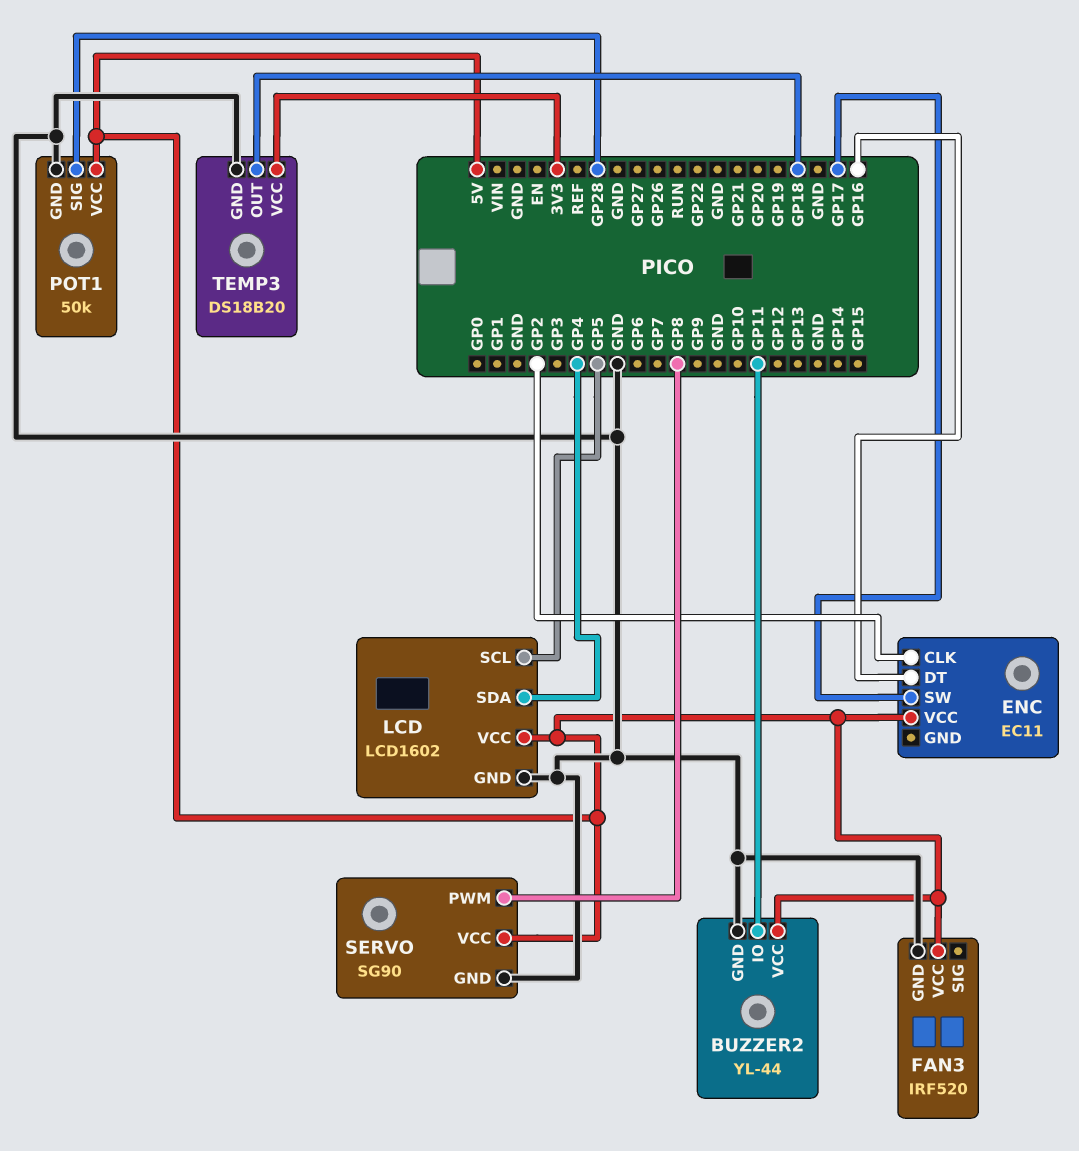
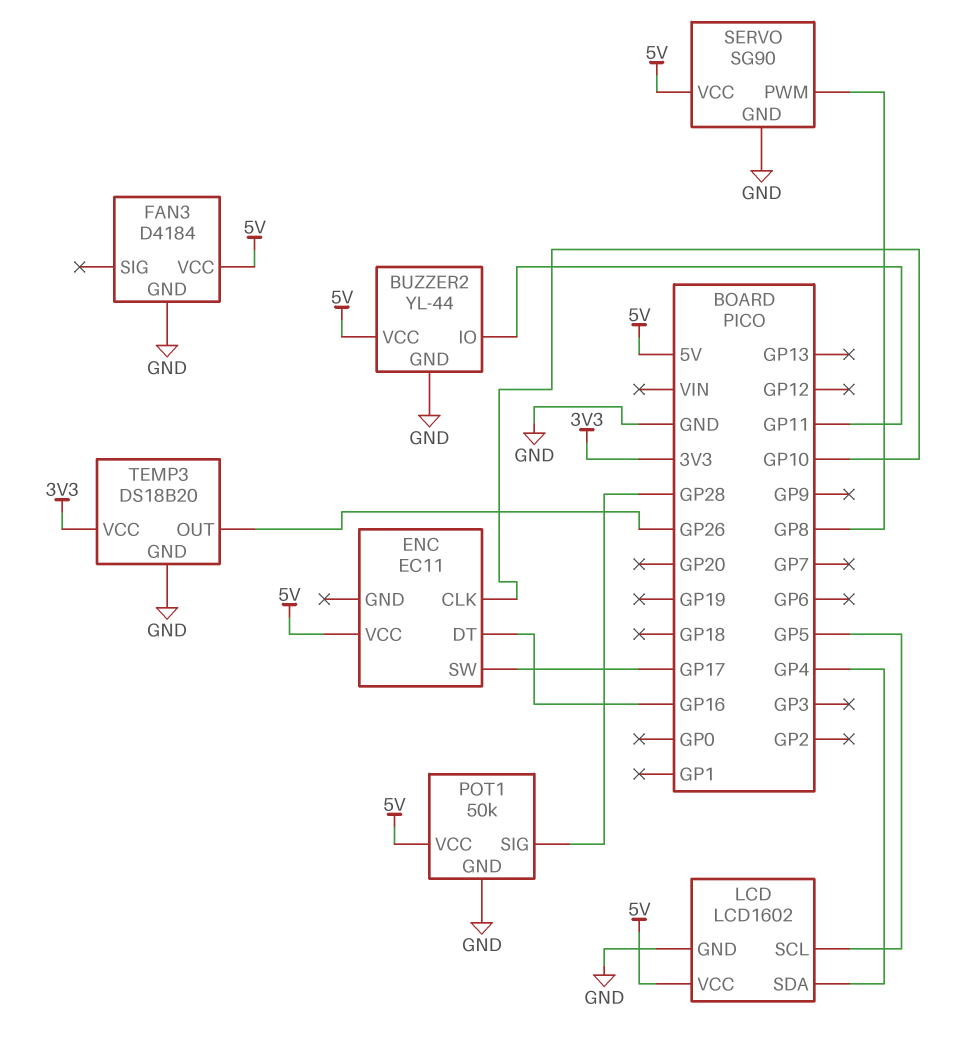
ENC pin CLK: GP2 -> GP10
FAN3: IRF520 -> D4184
TEMP3 pin OUT: GP18 -> GP26

